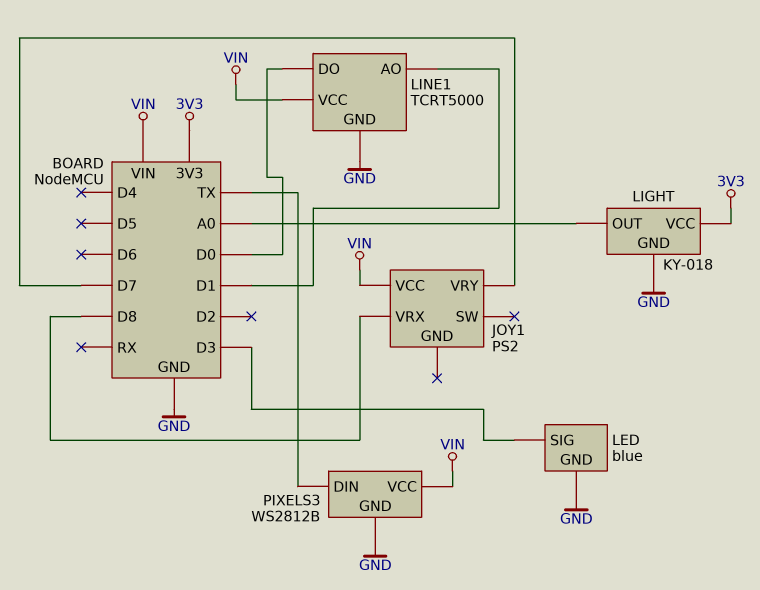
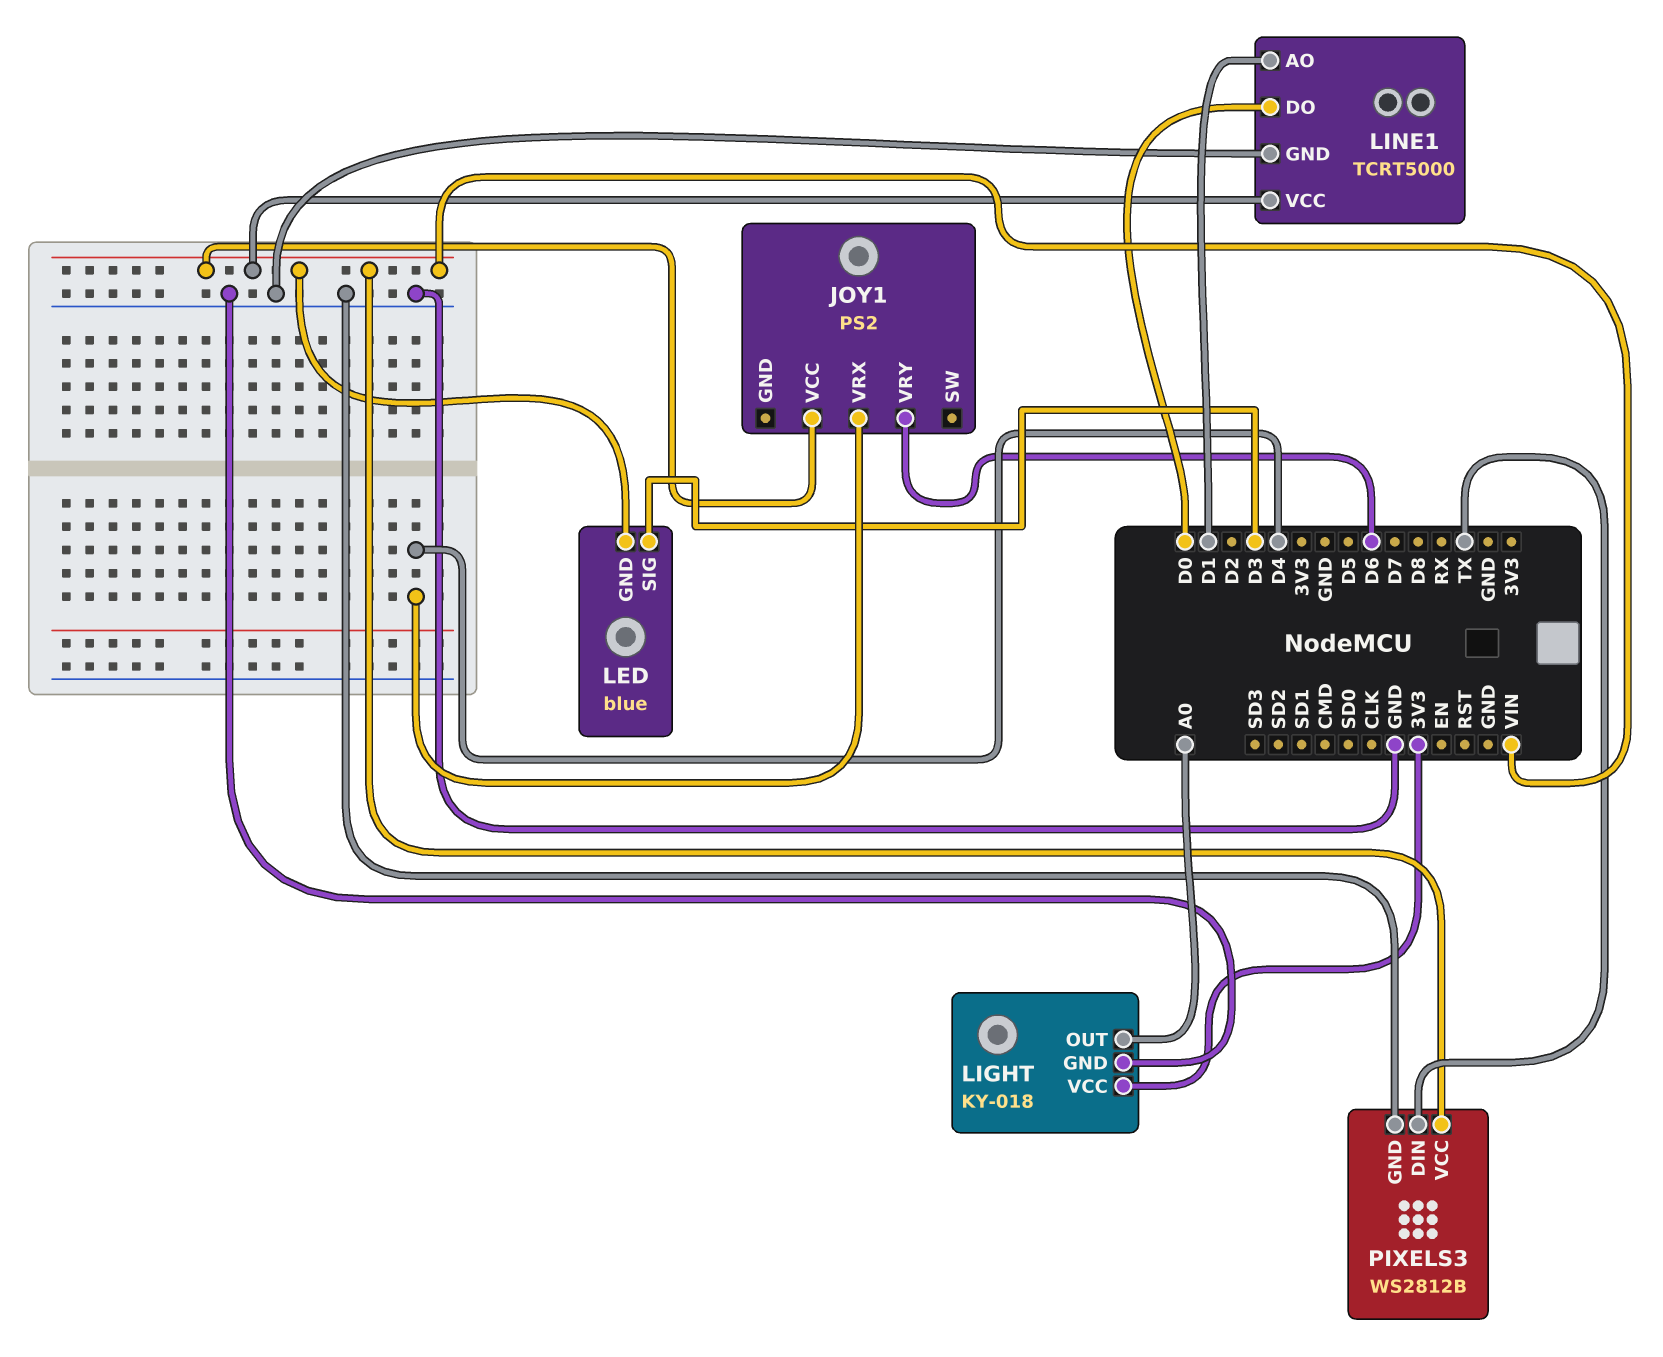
JOY1 pin VRX: D8 -> D4
JOY1 pin VRY: D7 -> D6
LED pin GND: GND -> VIN

